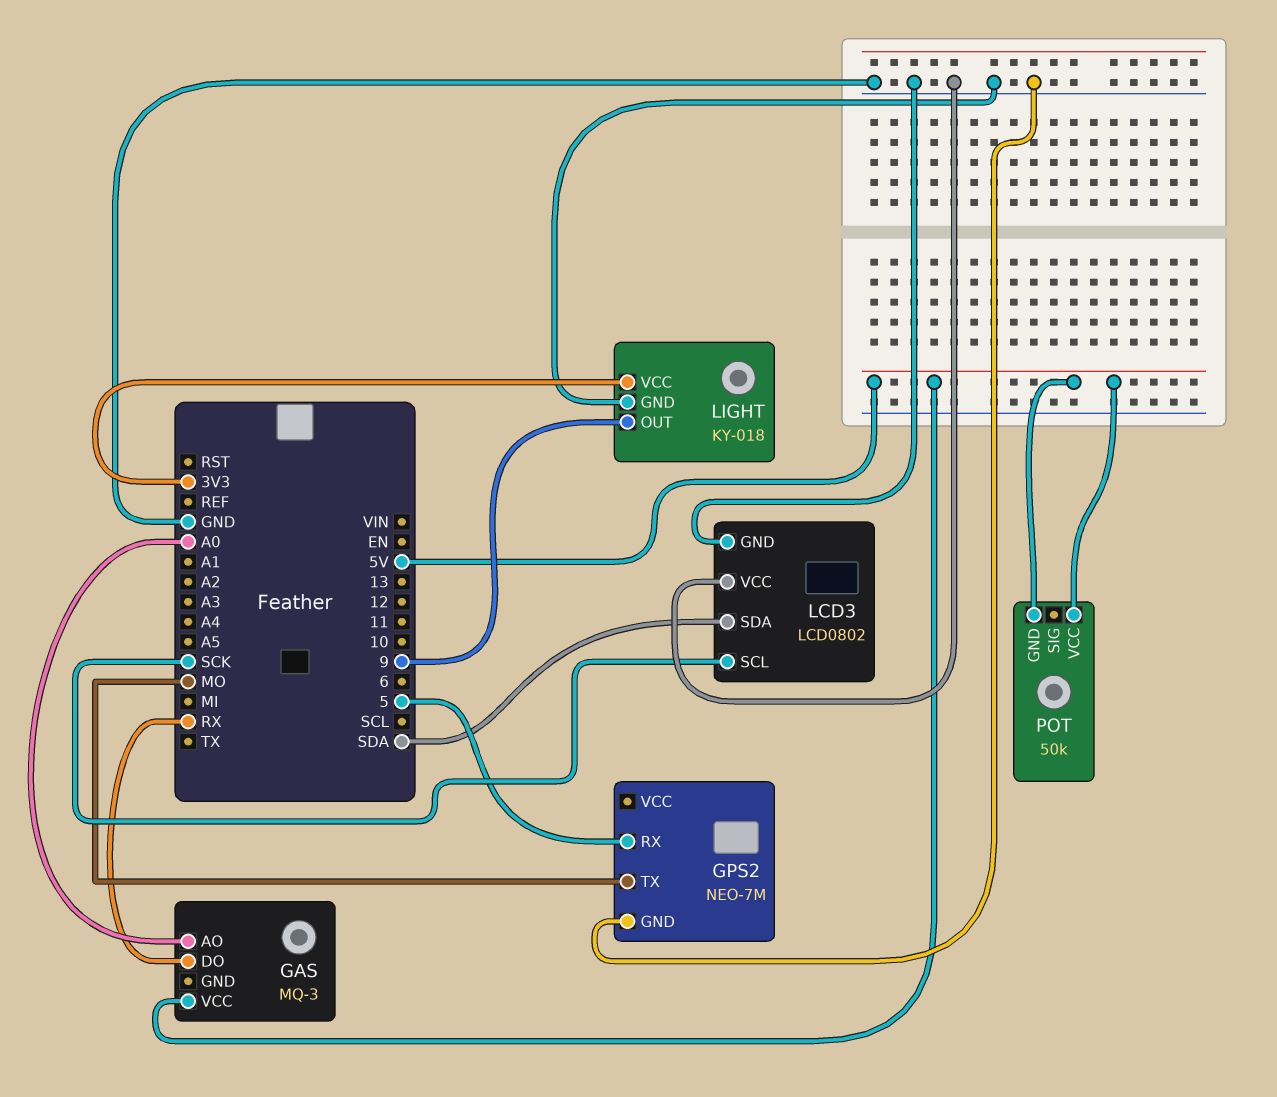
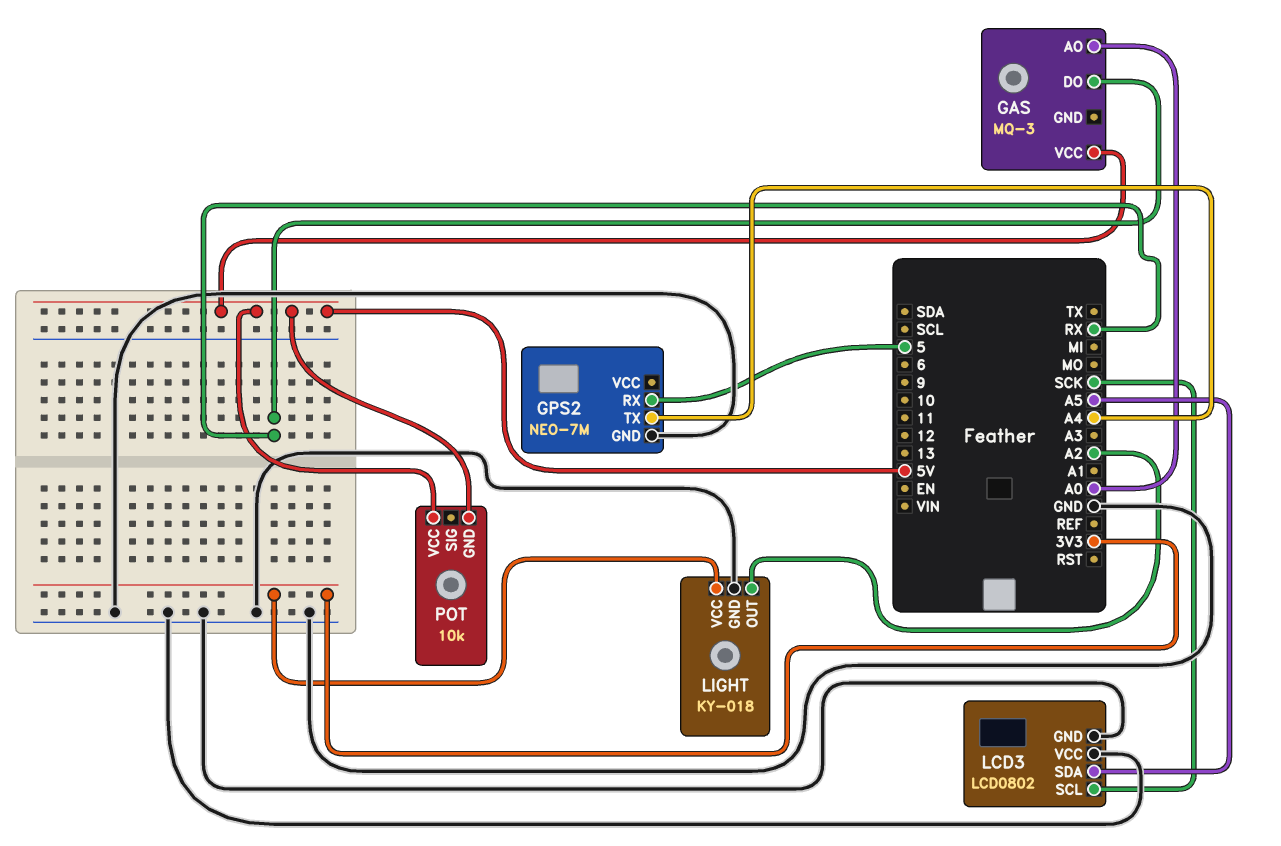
GPS2 pin TX: MO -> A4
LCD3 pin SDA: SDA -> A5
LIGHT pin OUT: 9 -> A2
POT: 50k -> 10k

